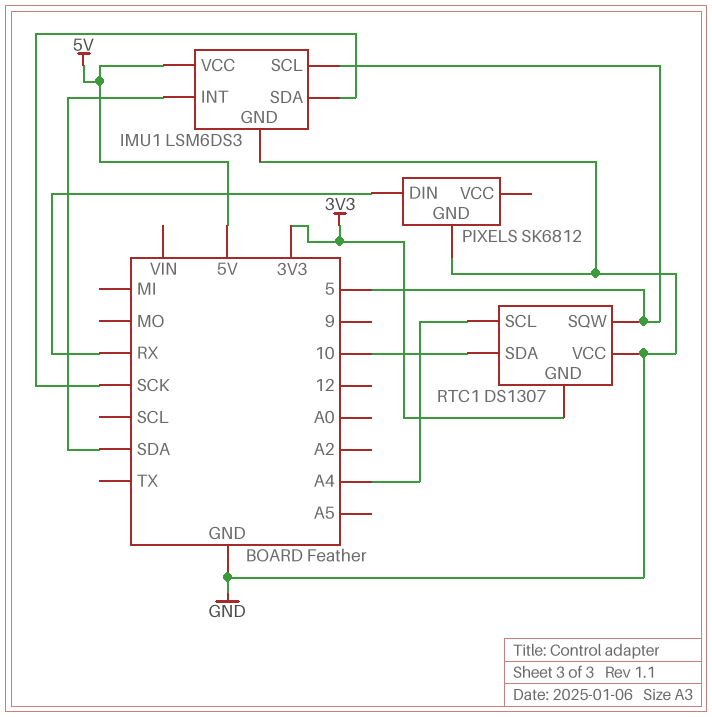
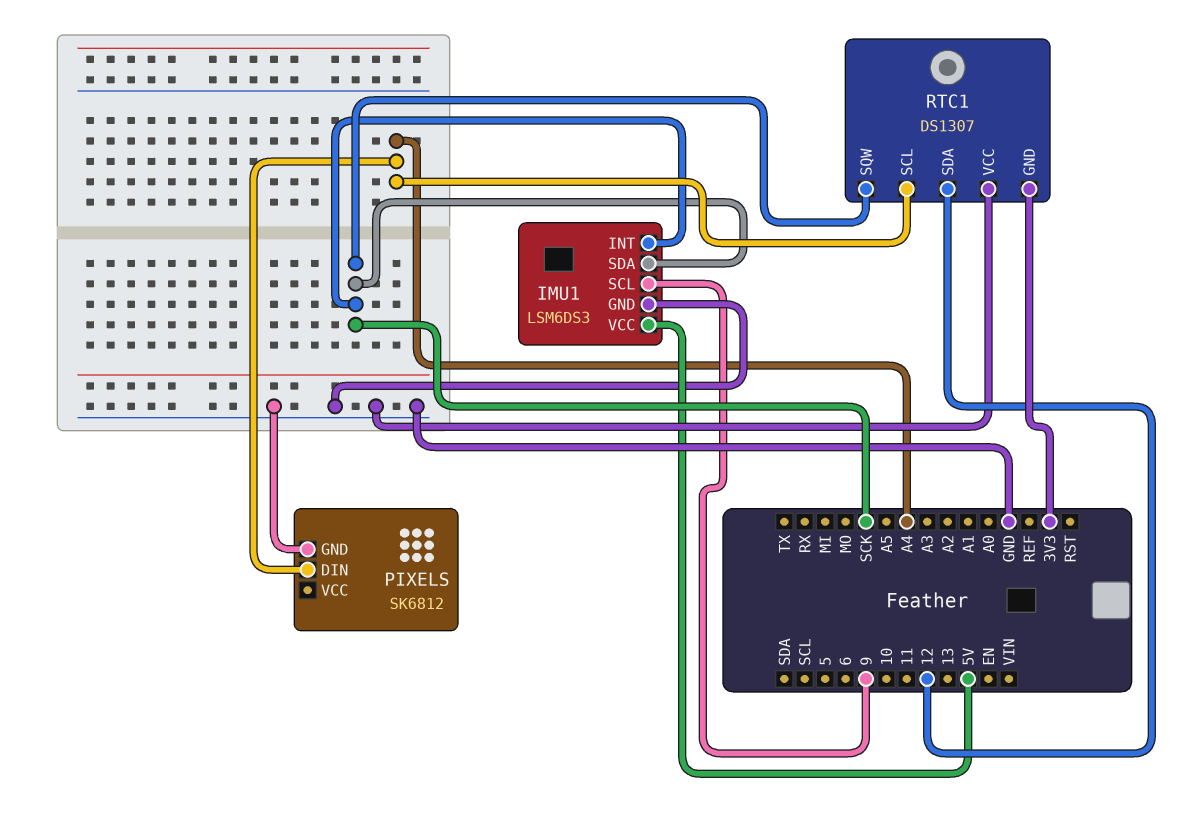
IMU1 pin INT: SDA -> SCK
IMU1 pin SCL: 5 -> 9
PIXELS pin DIN: RX -> A4
RTC1 pin SDA: 10 -> 12
RTC1 pin SQW: 5 -> SCK

